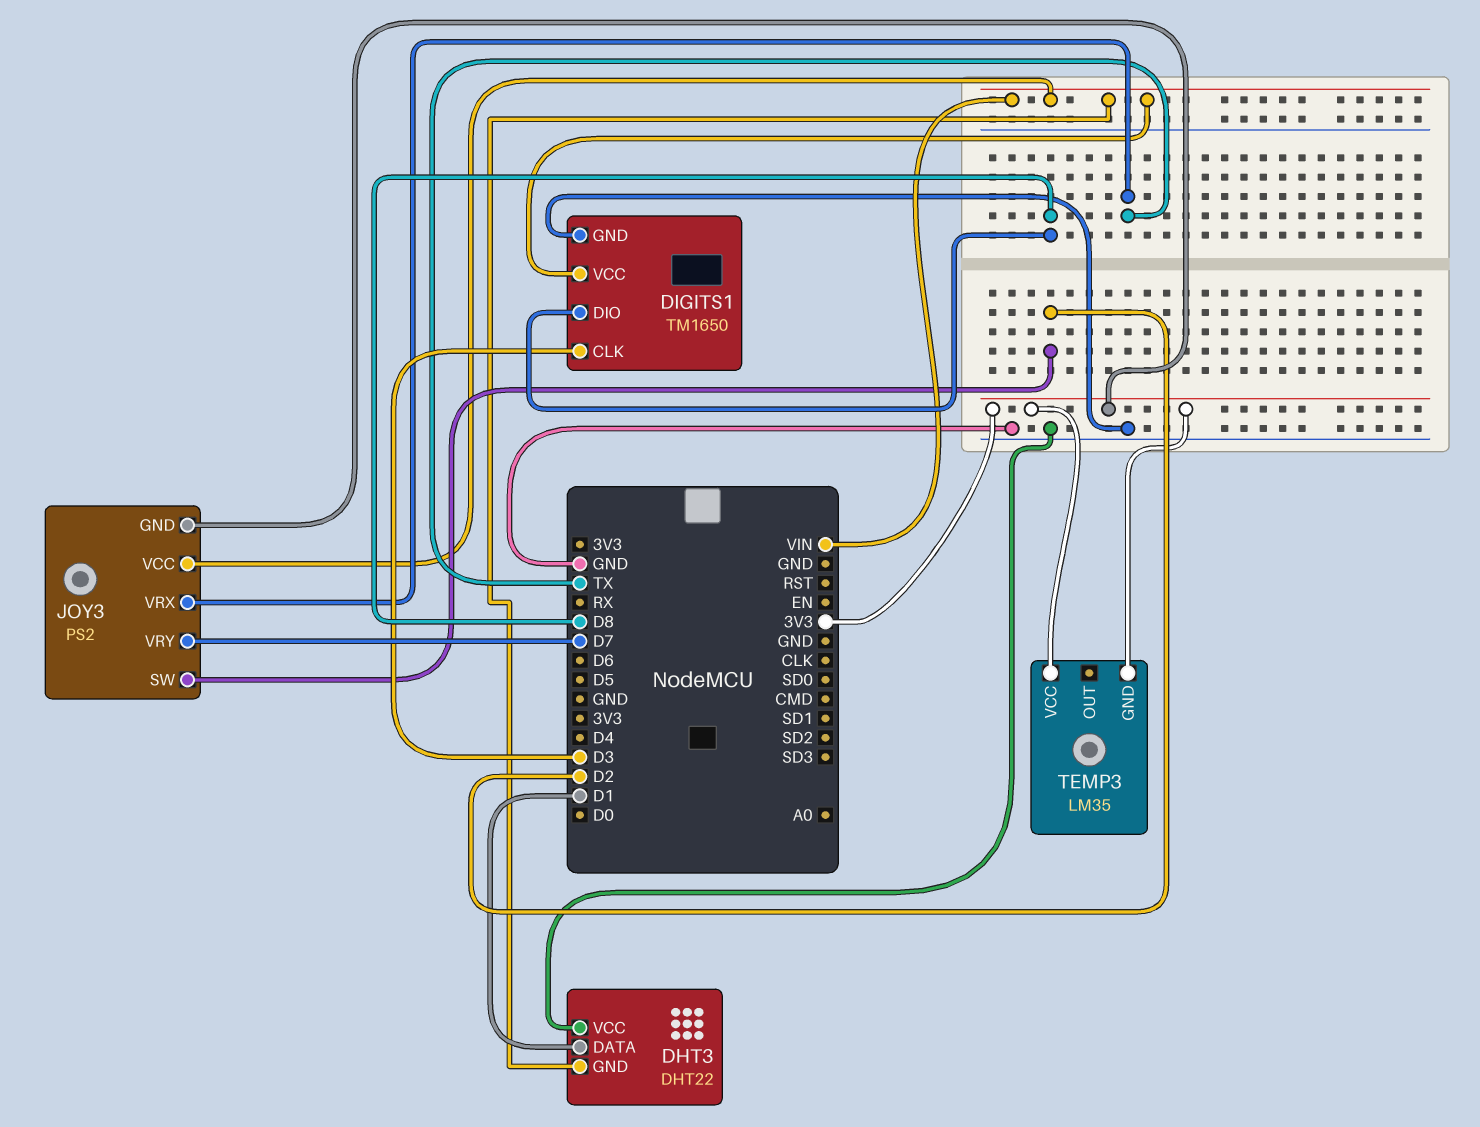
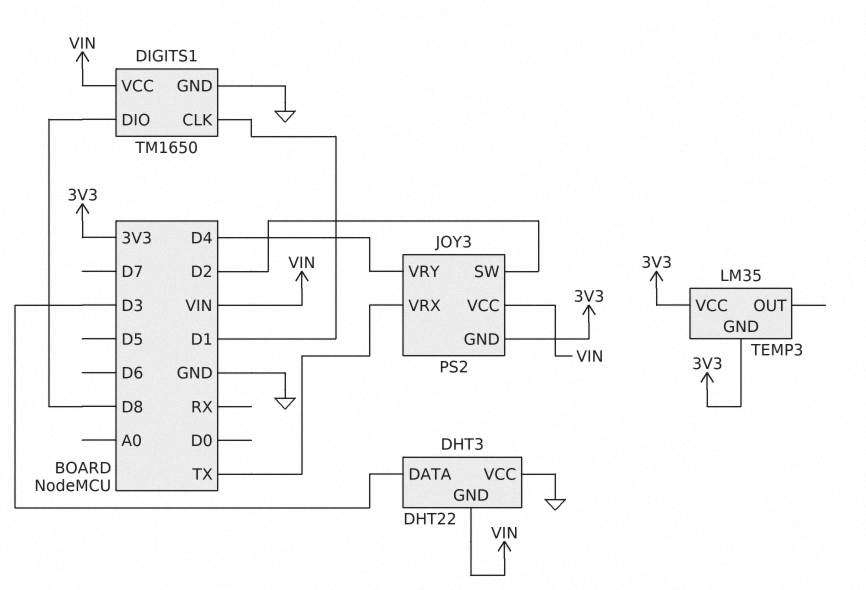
DHT3 pin DATA: D1 -> D3
DIGITS1 pin CLK: D3 -> D1
JOY3 pin VRY: D7 -> D4

